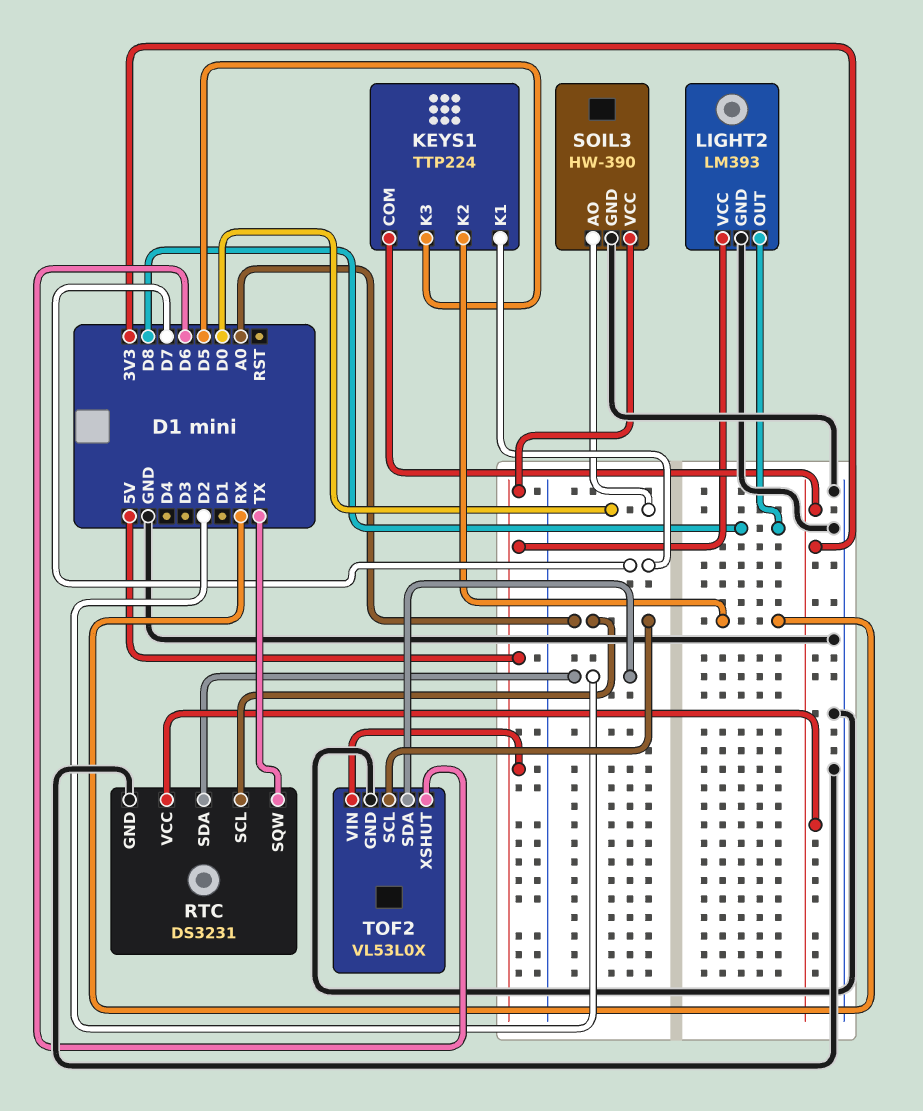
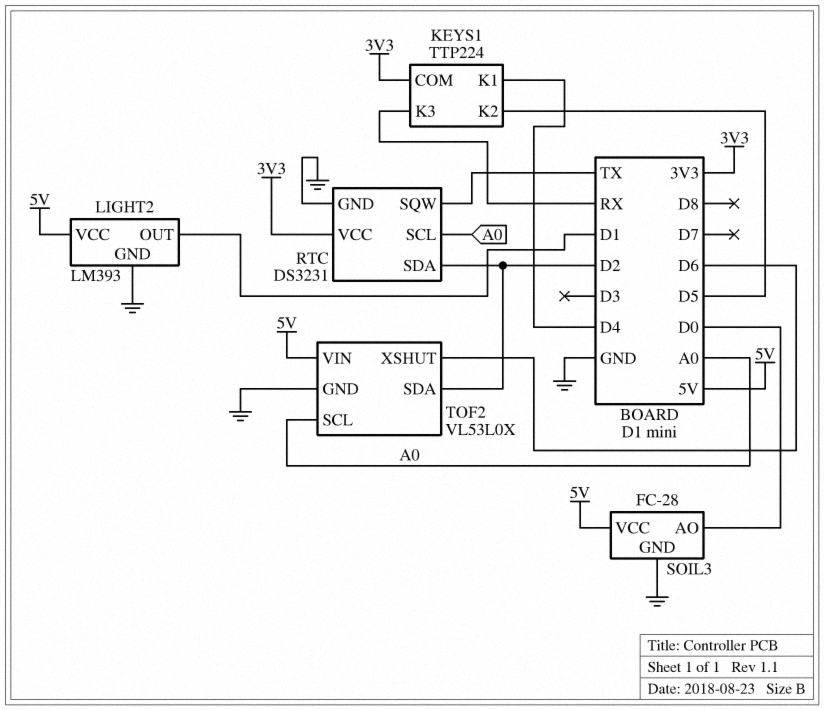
KEYS1 pin K1: D7 -> D4
KEYS1 pin K2: RX -> D5
KEYS1 pin K3: D5 -> RX
LIGHT2 pin OUT: D8 -> D1
SOIL3: HW-390 -> FC-28

